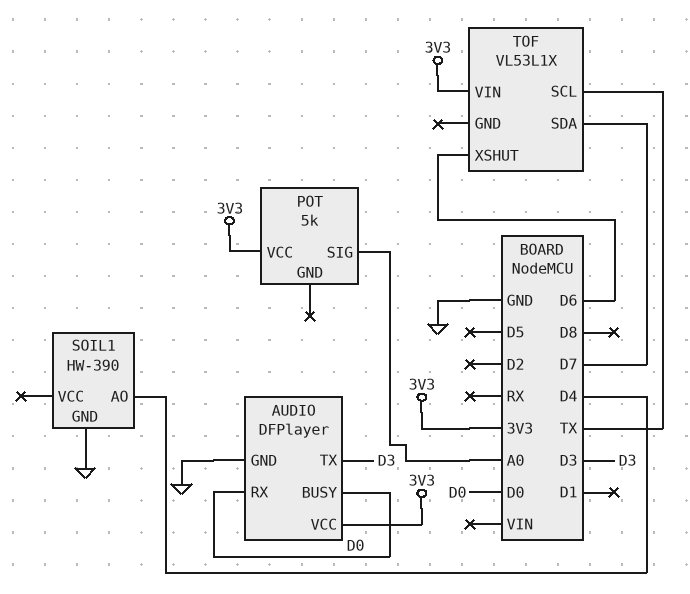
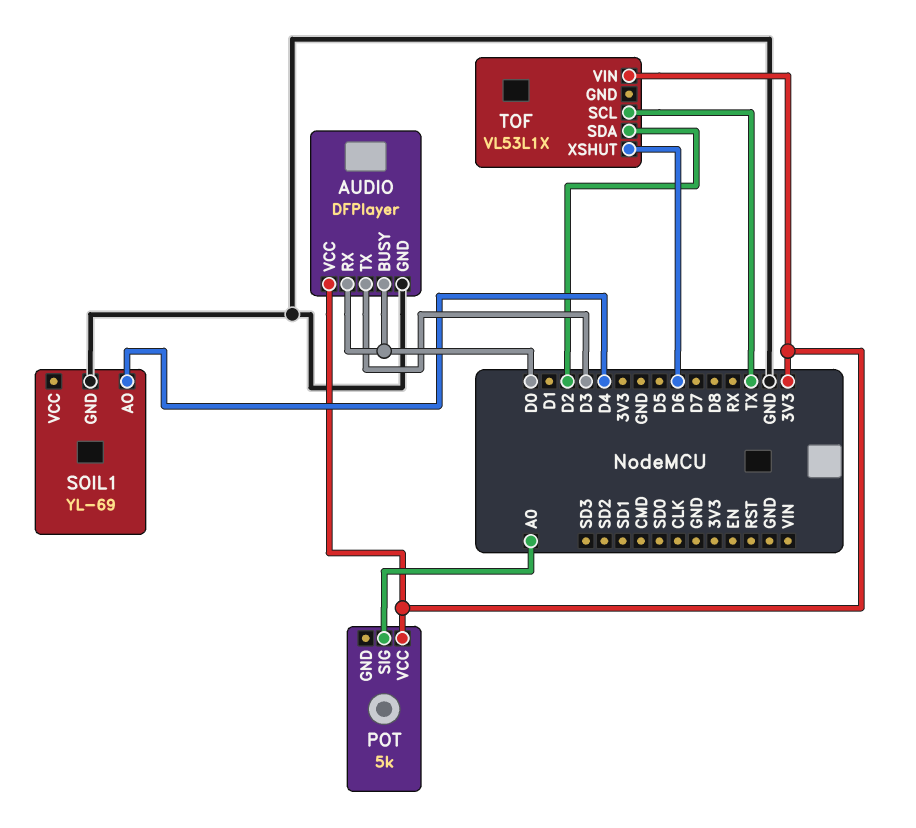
SOIL1: HW-390 -> YL-69
TOF pin SDA: D7 -> D2

